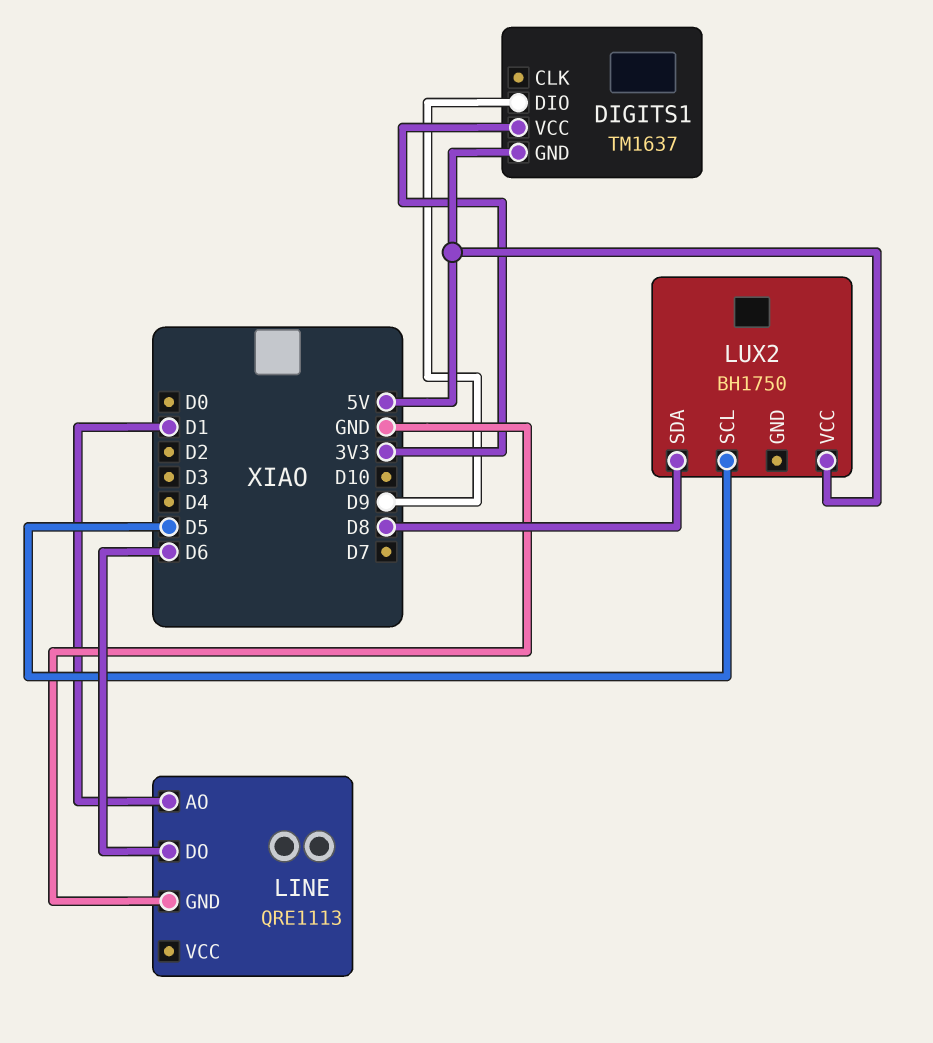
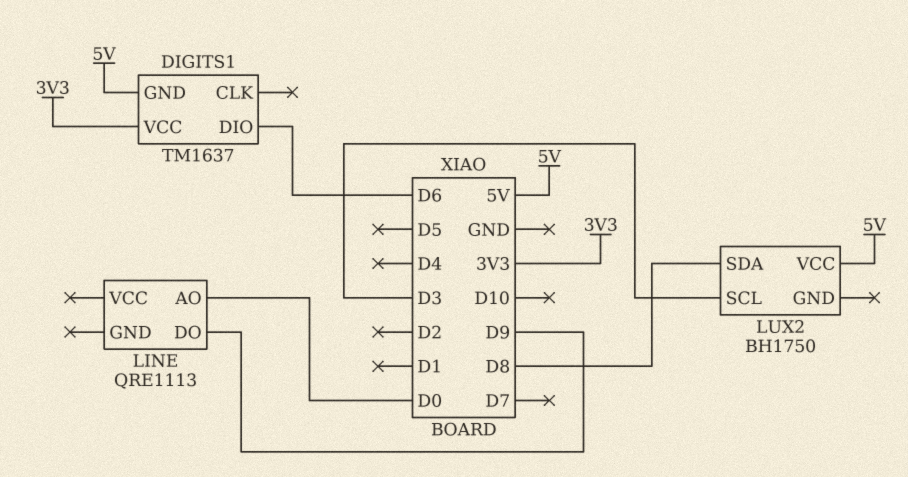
DIGITS1 pin DIO: D9 -> D6
LINE pin AO: D1 -> D0
LINE pin DO: D6 -> D9
LINE pin GND: GND -> none
LUX2 pin SCL: D5 -> D3

